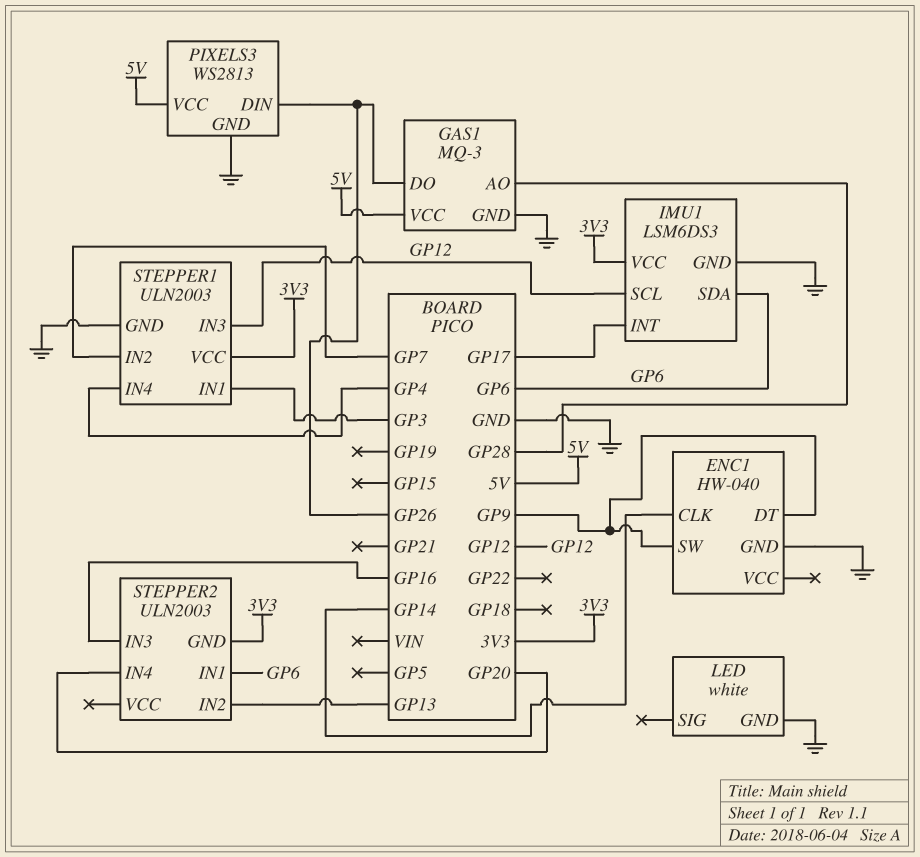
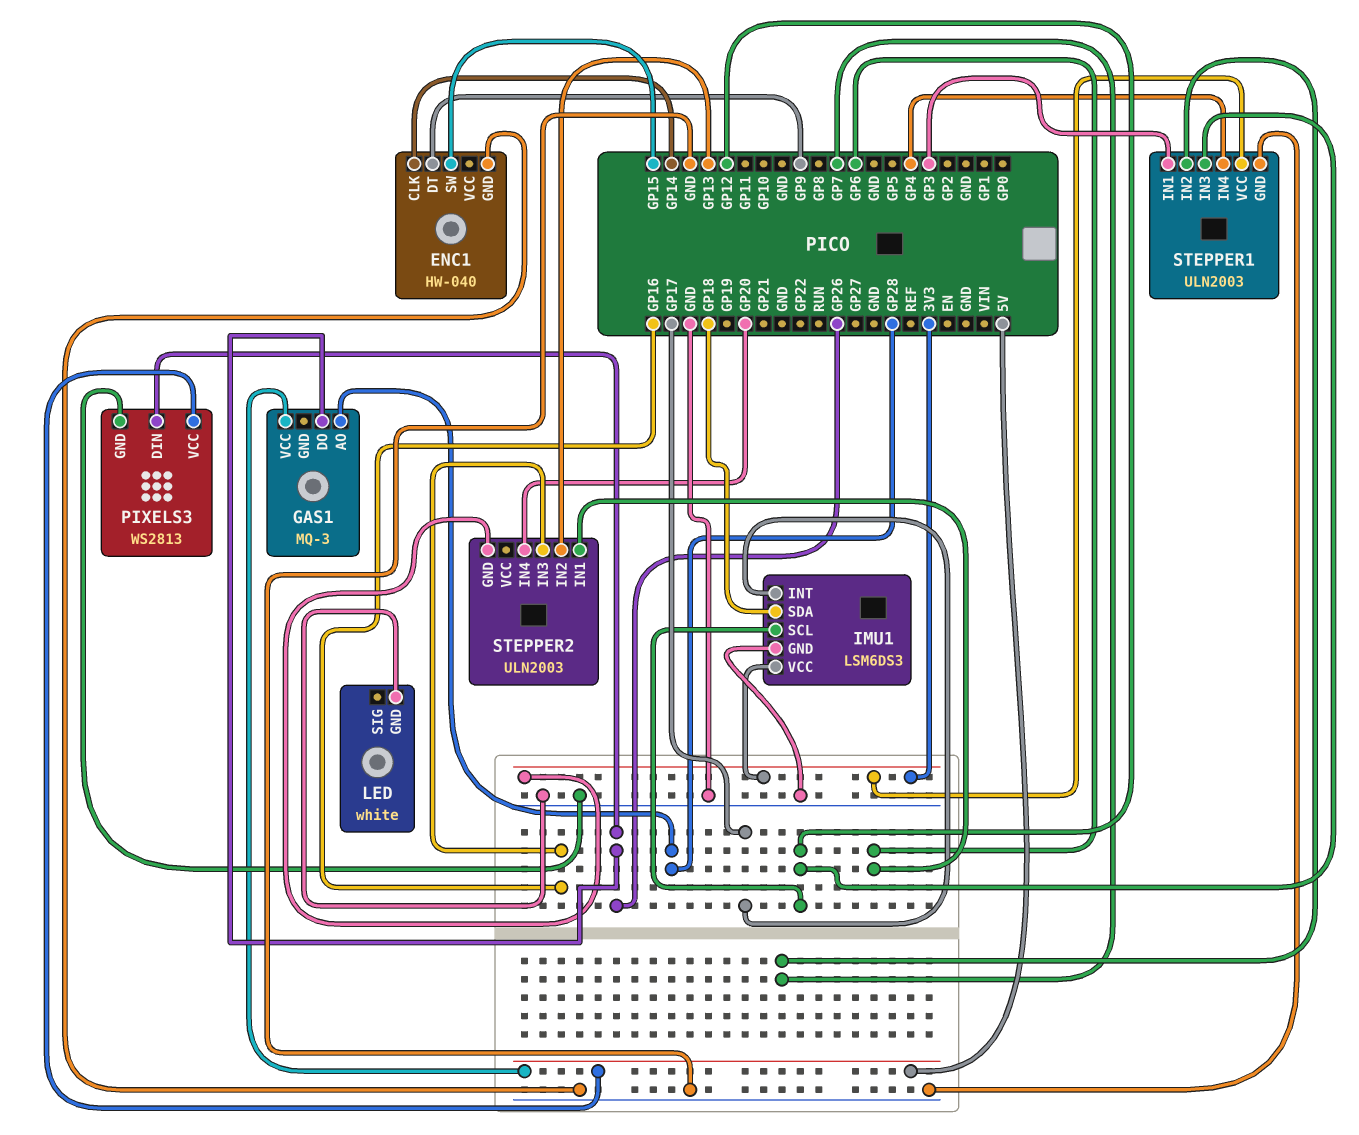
ENC1 pin SW: GP9 -> GP15
GAS1 pin GND: GND -> none
IMU1 pin SDA: GP6 -> GP18

